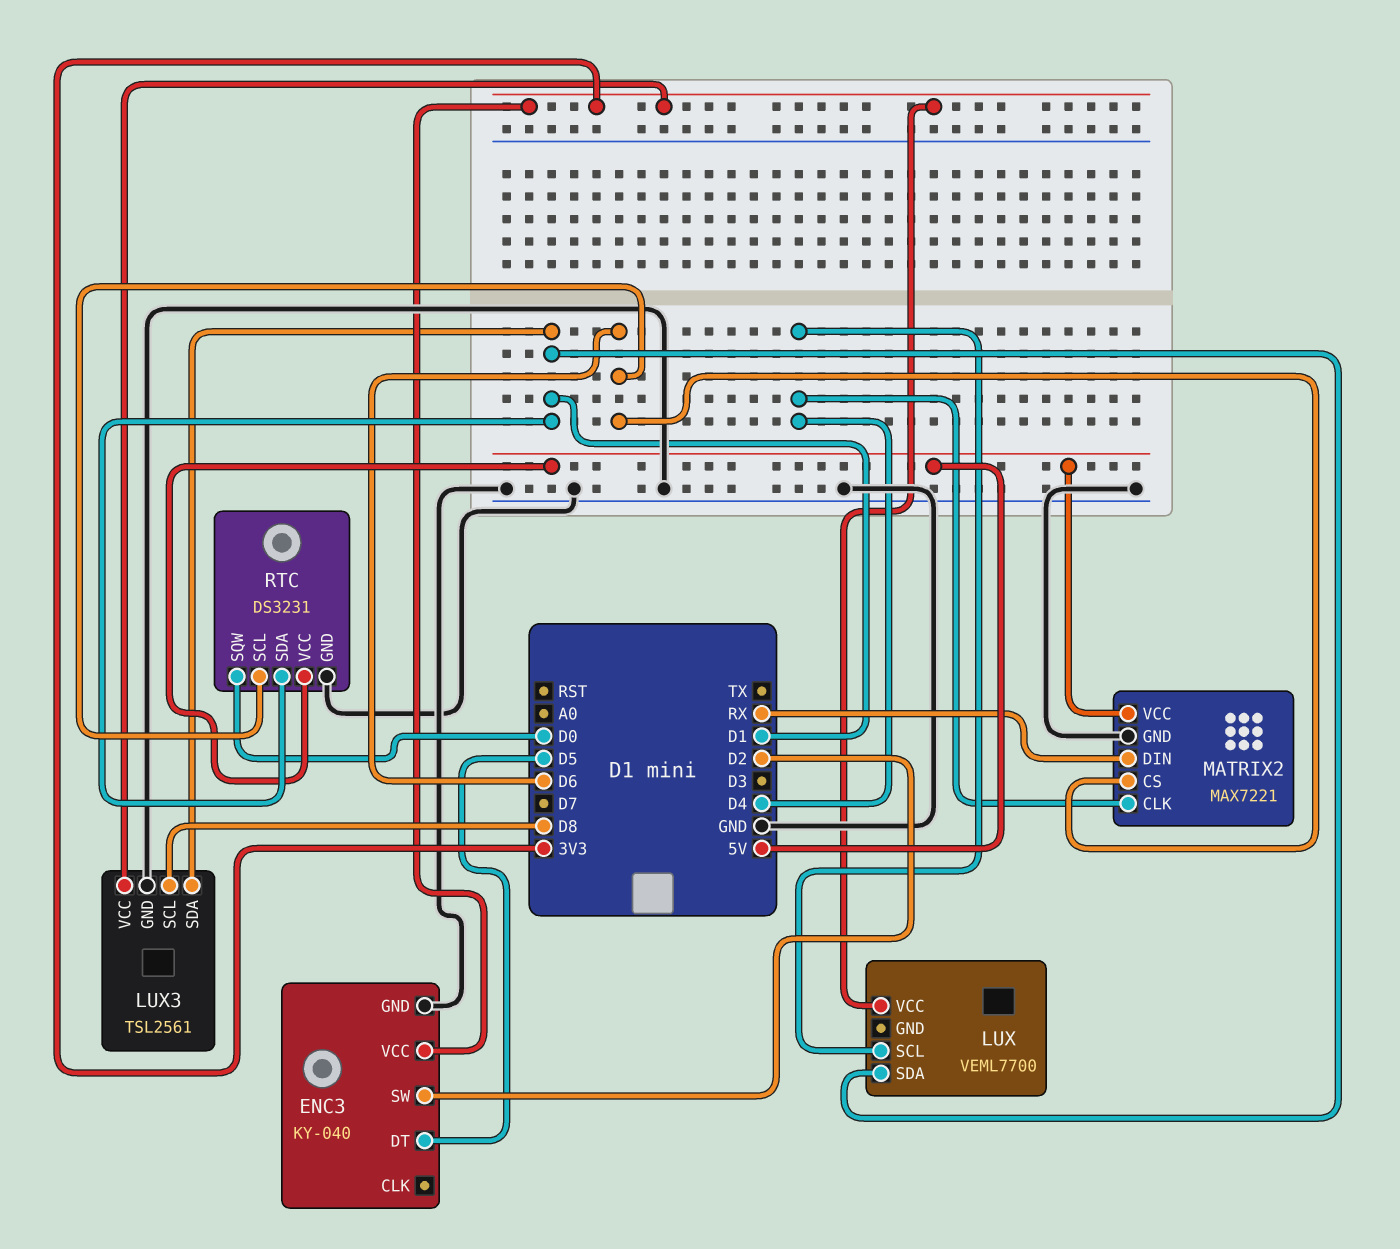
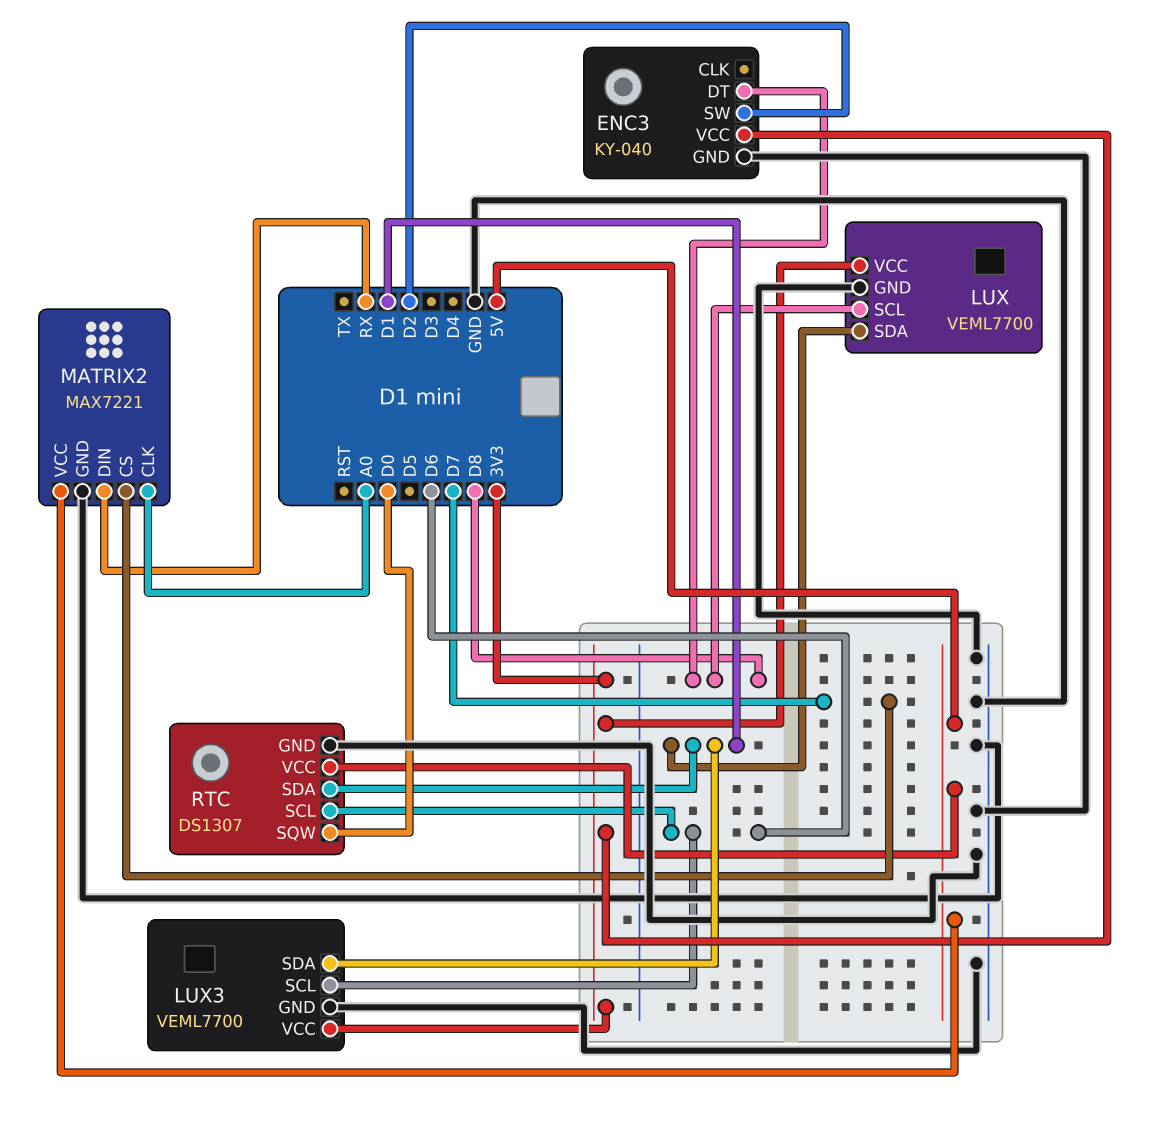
ENC3 pin DT: D5 -> D8
LUX pin GND: none -> GND
LUX pin SCL: D4 -> D8
LUX3: TSL2561 -> VEML7700
LUX3 pin SCL: D8 -> D6
MATRIX2 pin CLK: D4 -> A0
MATRIX2 pin CS: D6 -> D7
RTC: DS3231 -> DS1307

